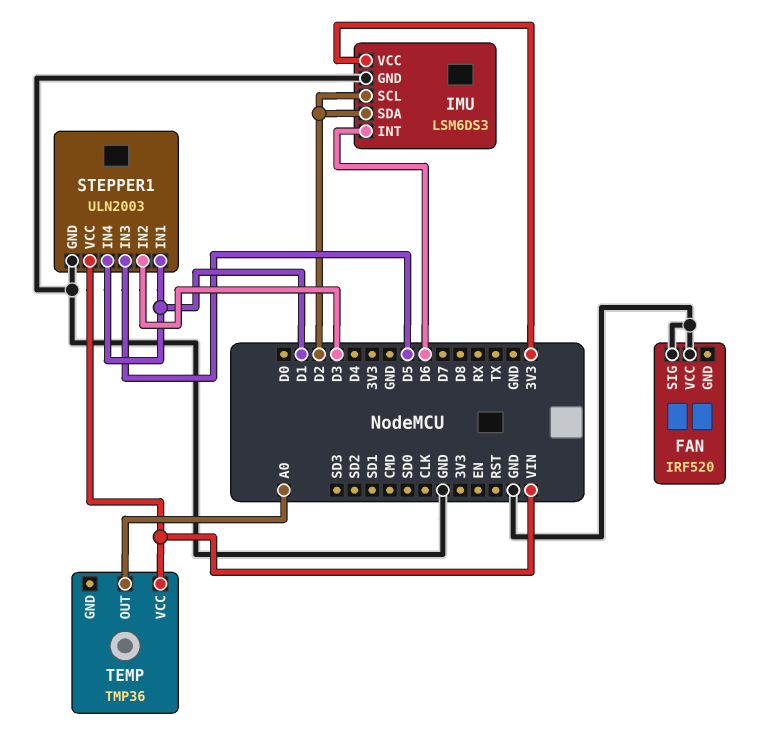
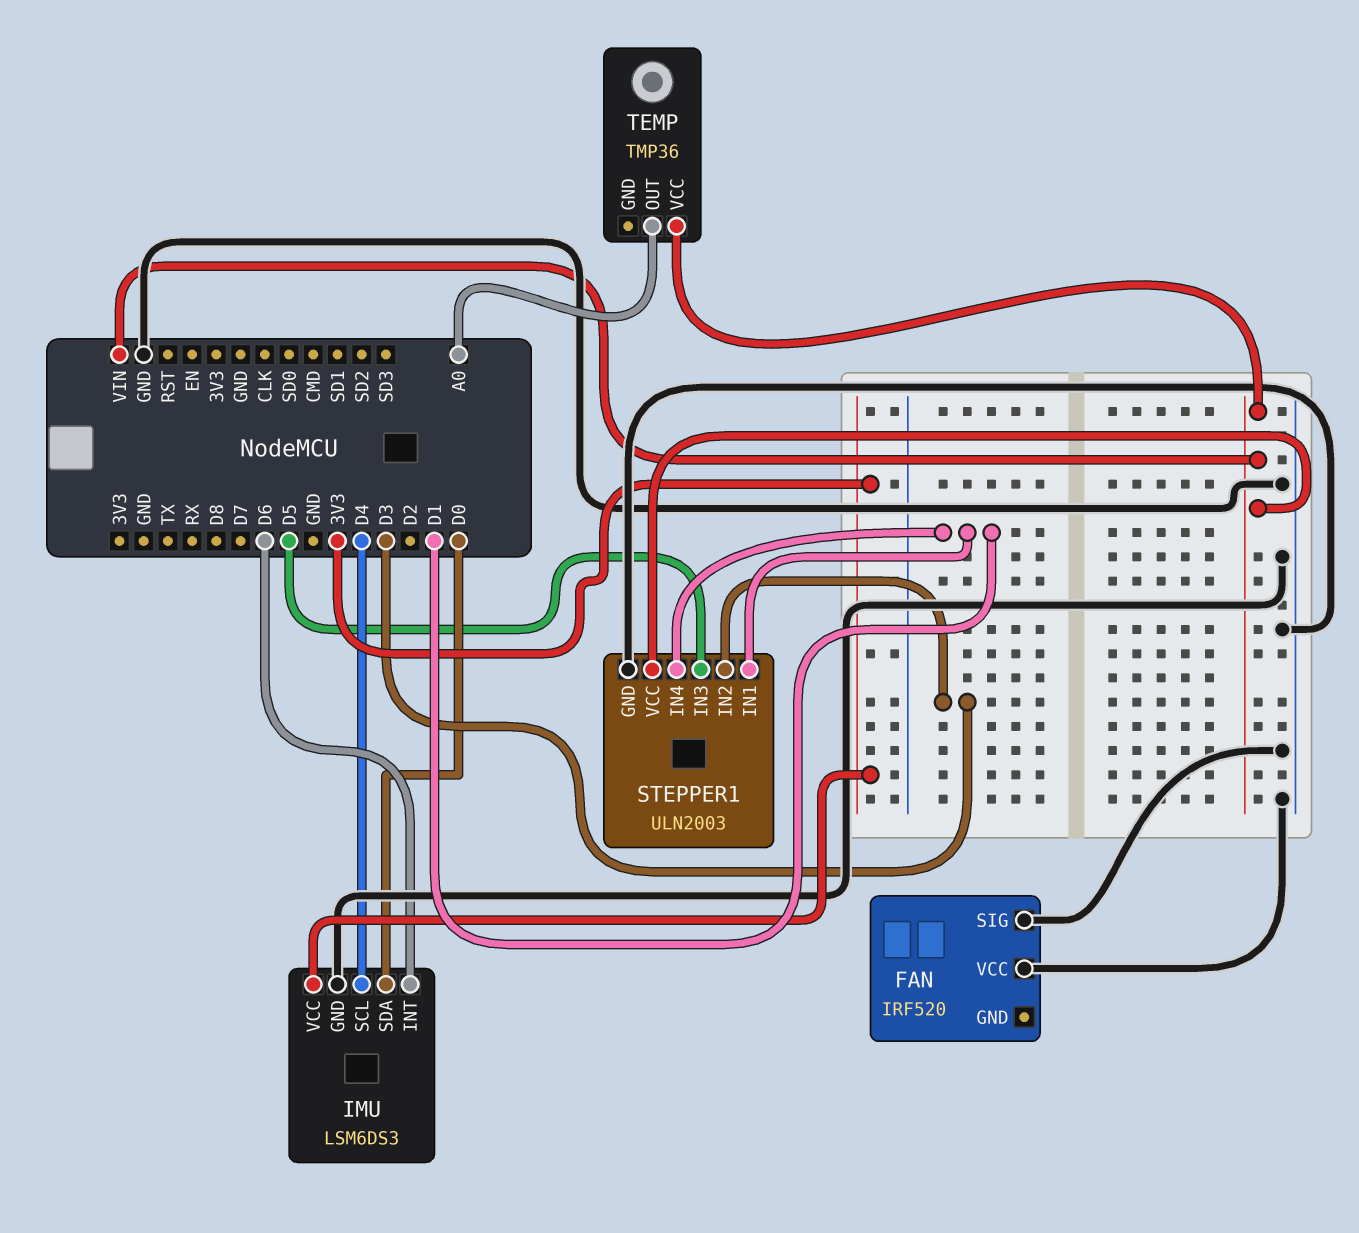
IMU pin SCL: D2 -> D4
IMU pin SDA: D2 -> D0

